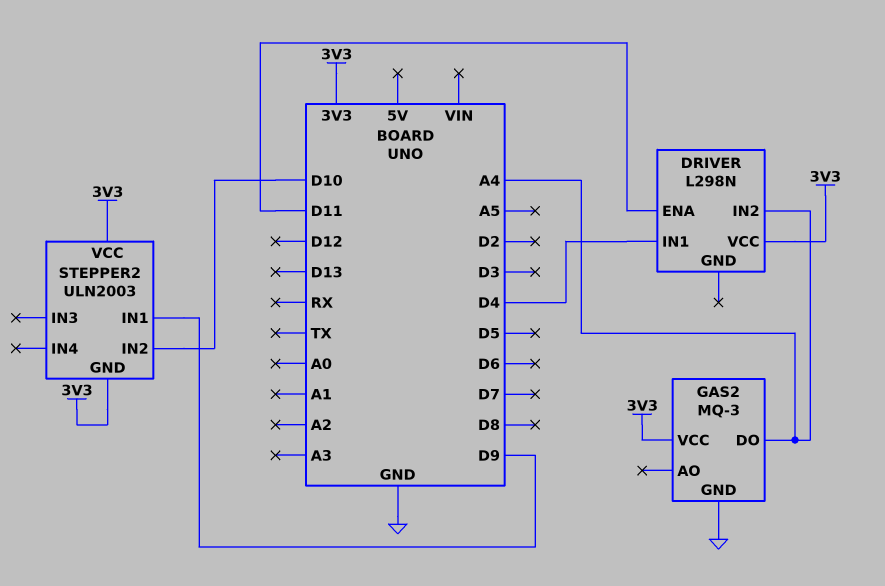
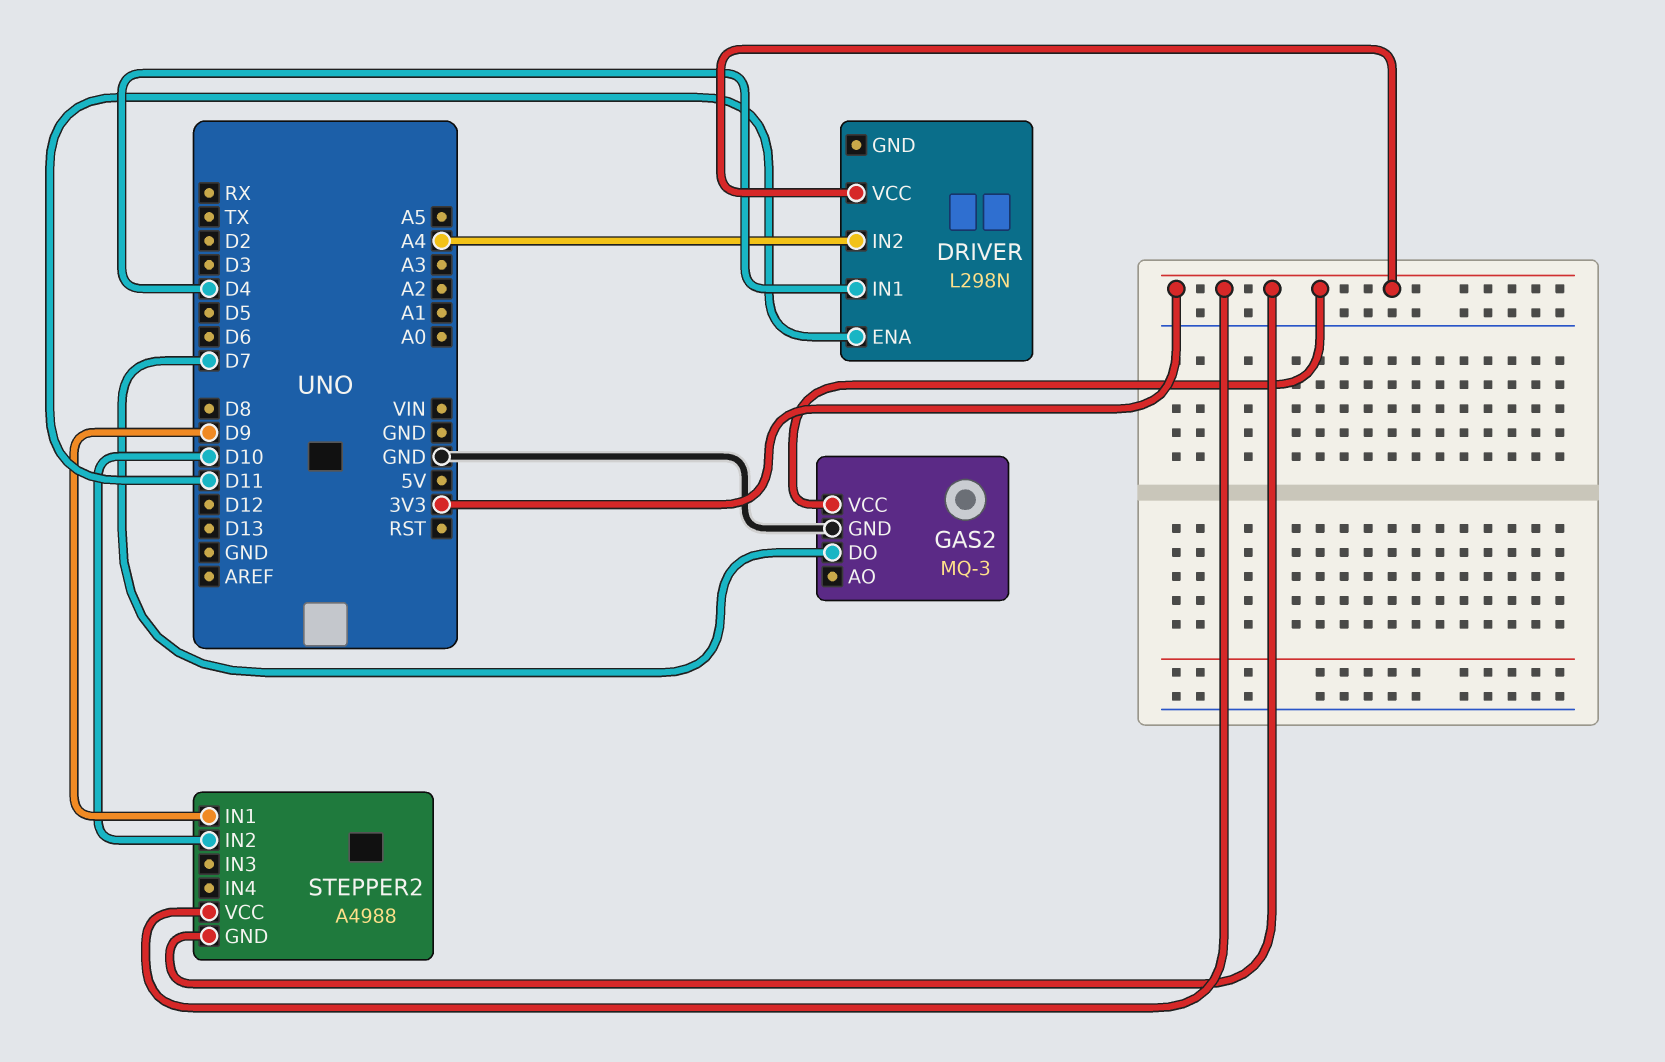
GAS2 pin DO: A4 -> D7
STEPPER2: ULN2003 -> A4988

